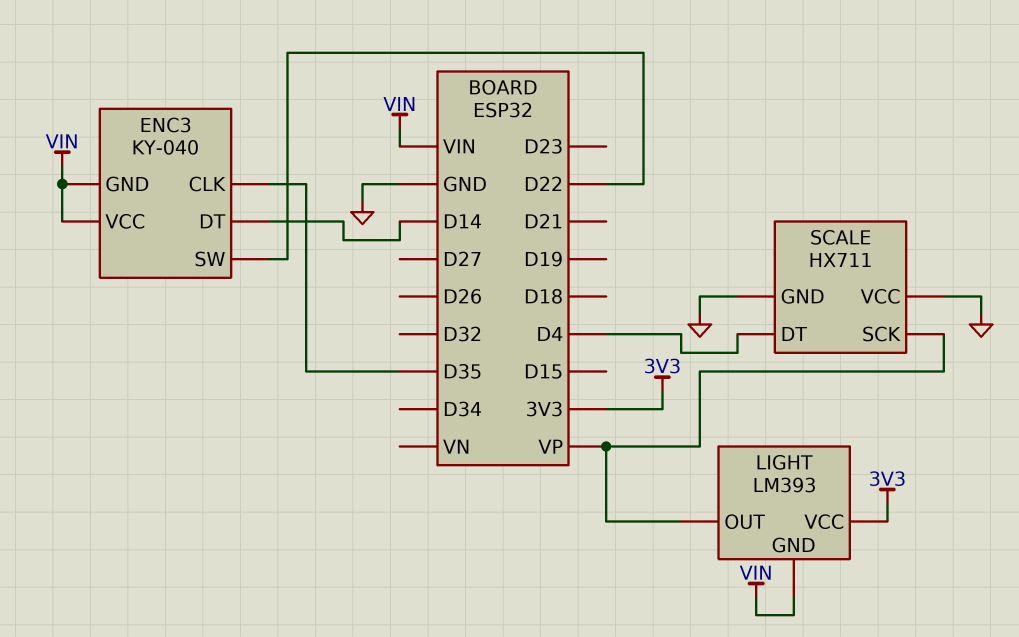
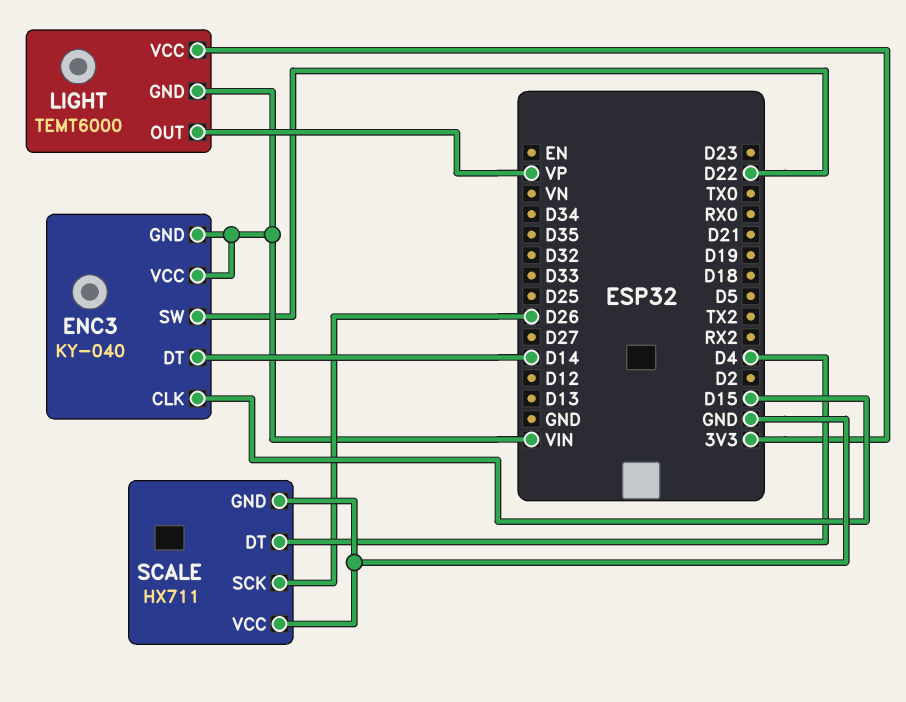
ENC3 pin CLK: D35 -> D15
LIGHT: LM393 -> TEMT6000
SCALE pin SCK: VP -> D26

